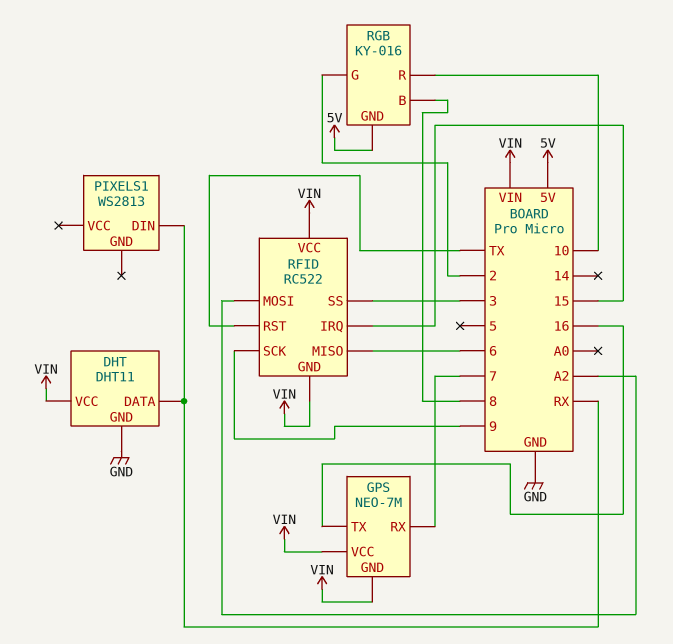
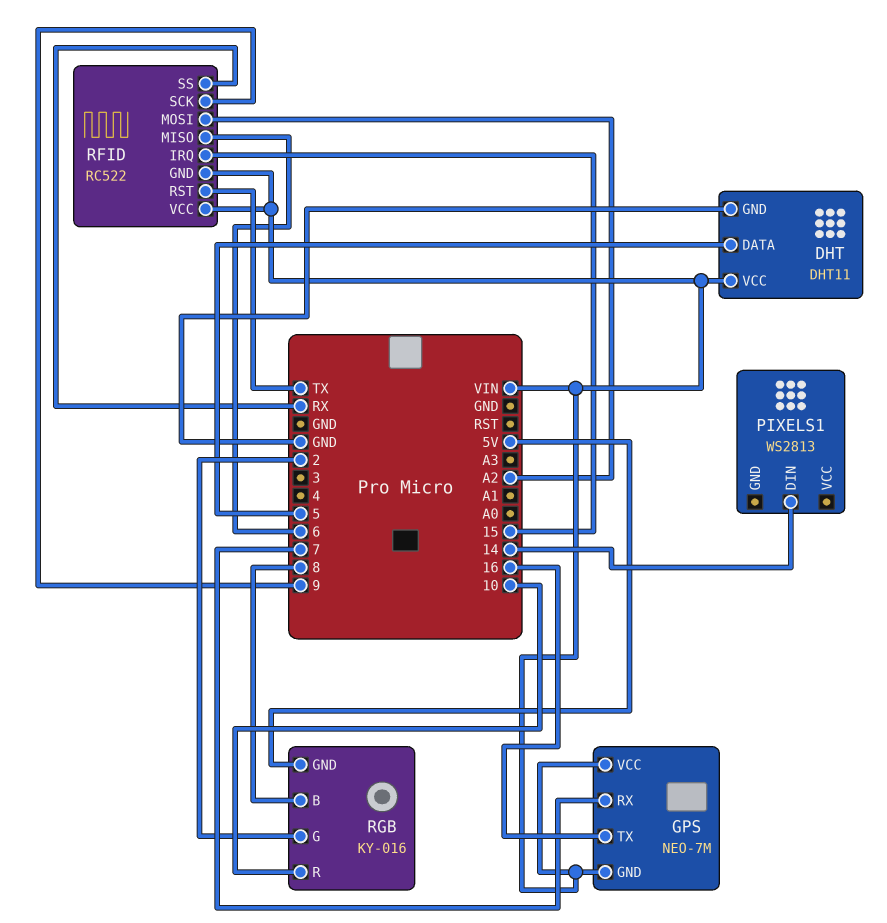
DHT pin DATA: RX -> 5
PIXELS1 pin DIN: RX -> 14
RFID pin SS: 3 -> RX

